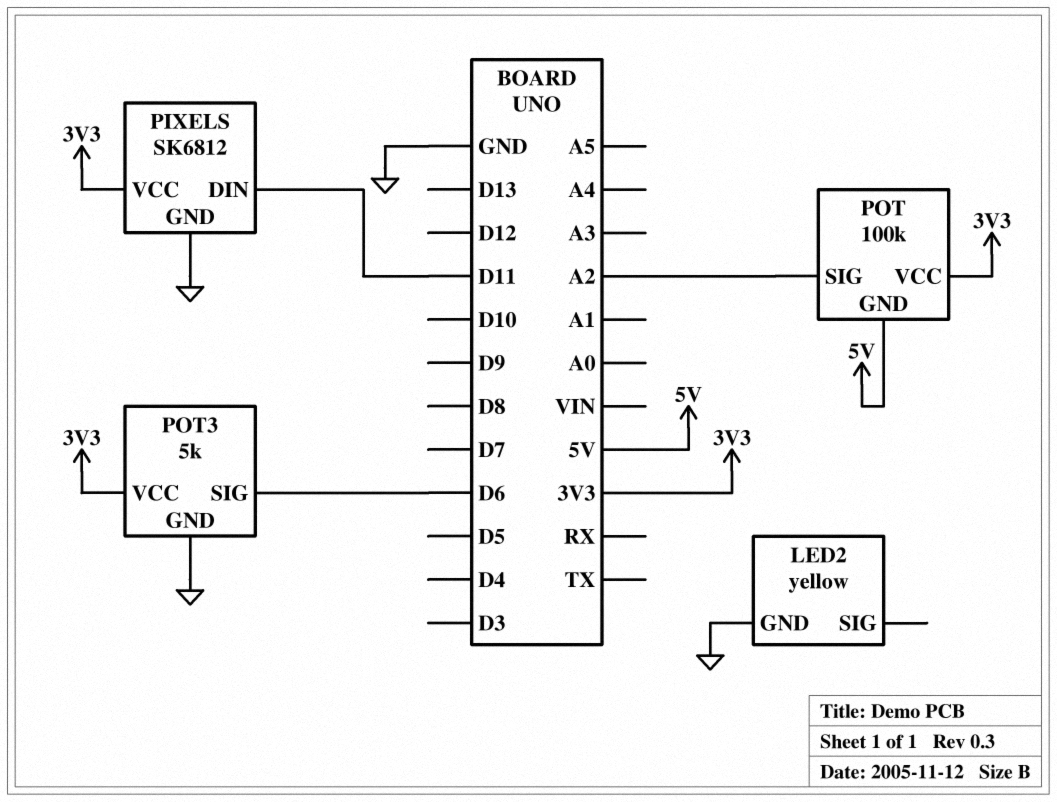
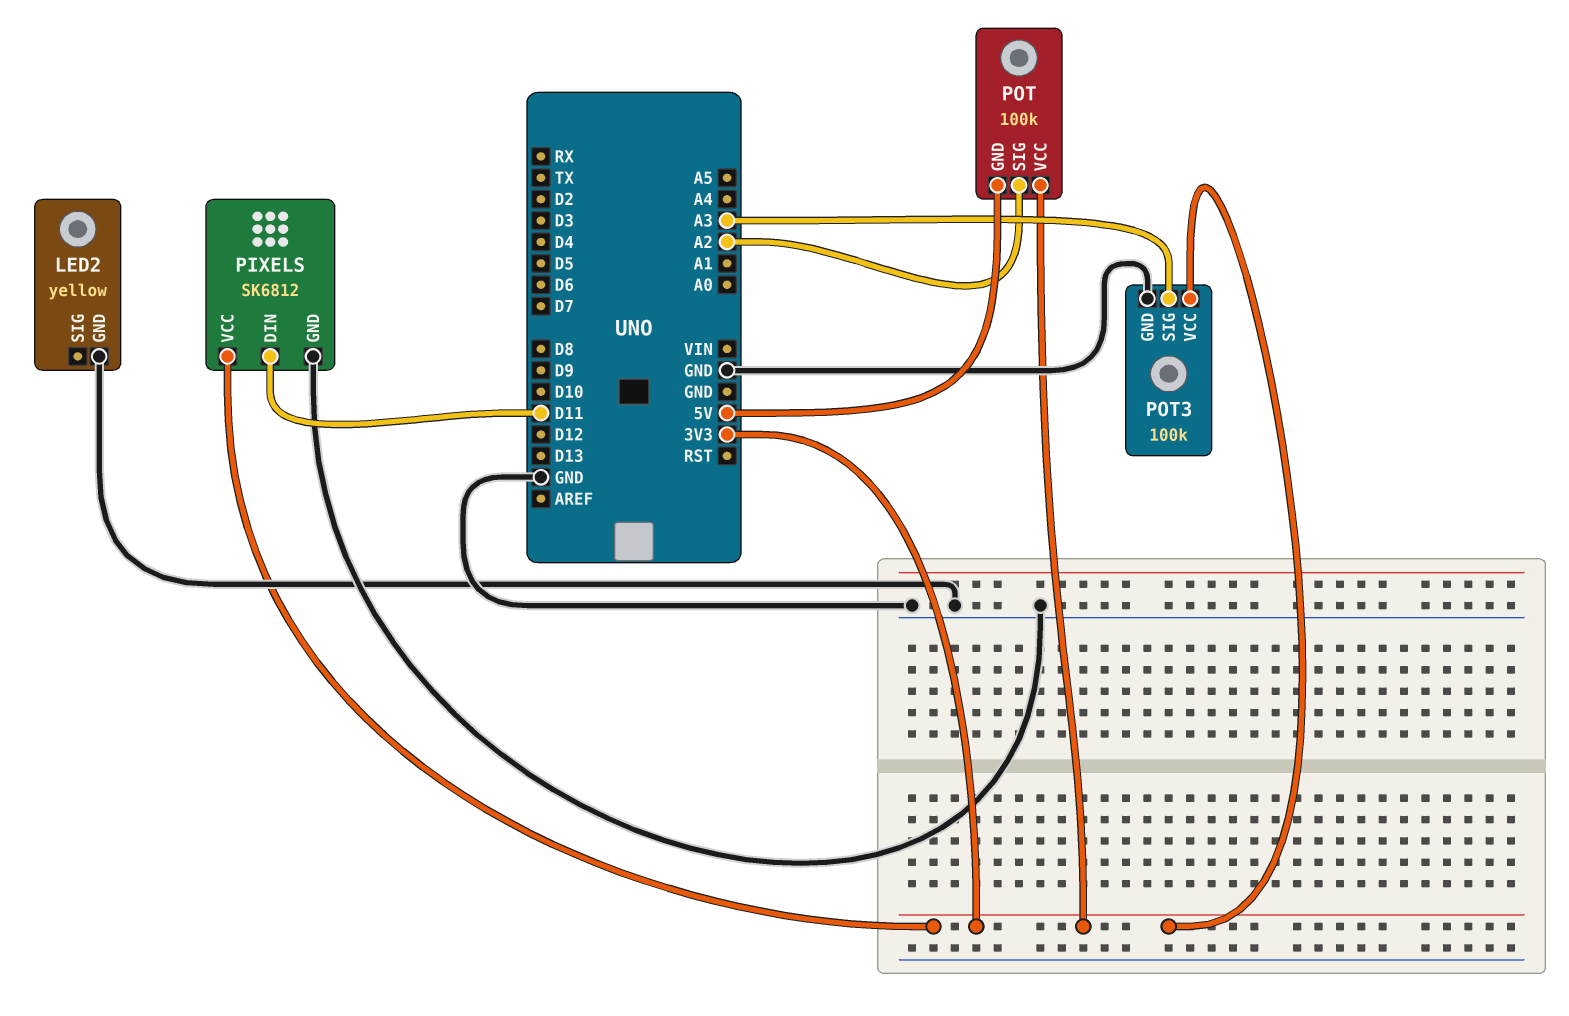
POT3: 5k -> 100k
POT3 pin SIG: D6 -> A3

